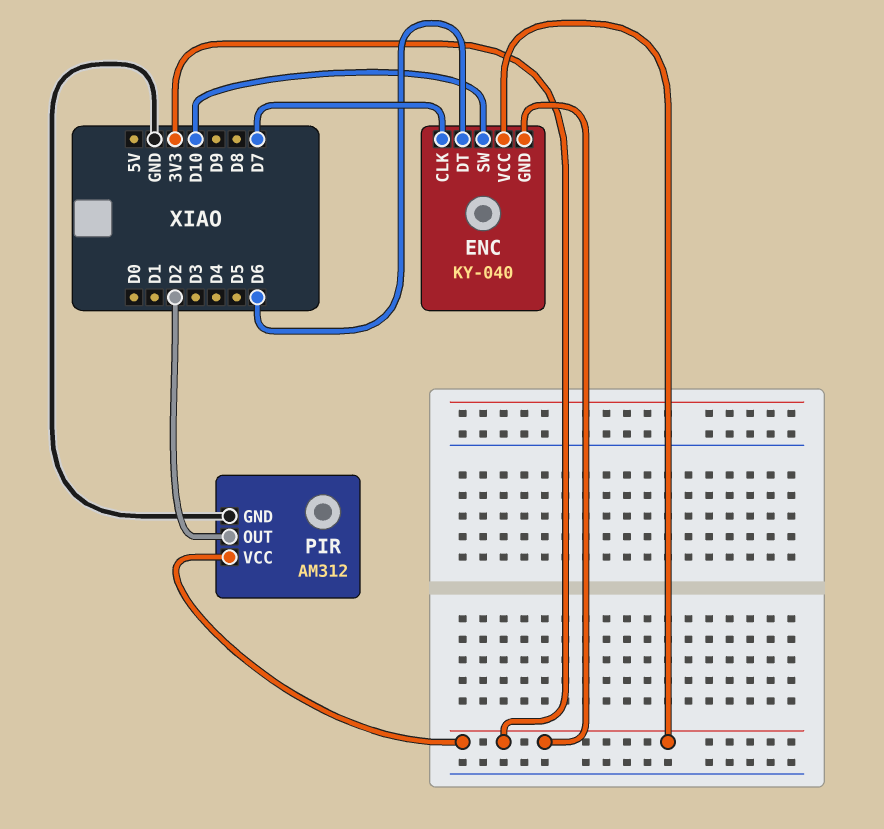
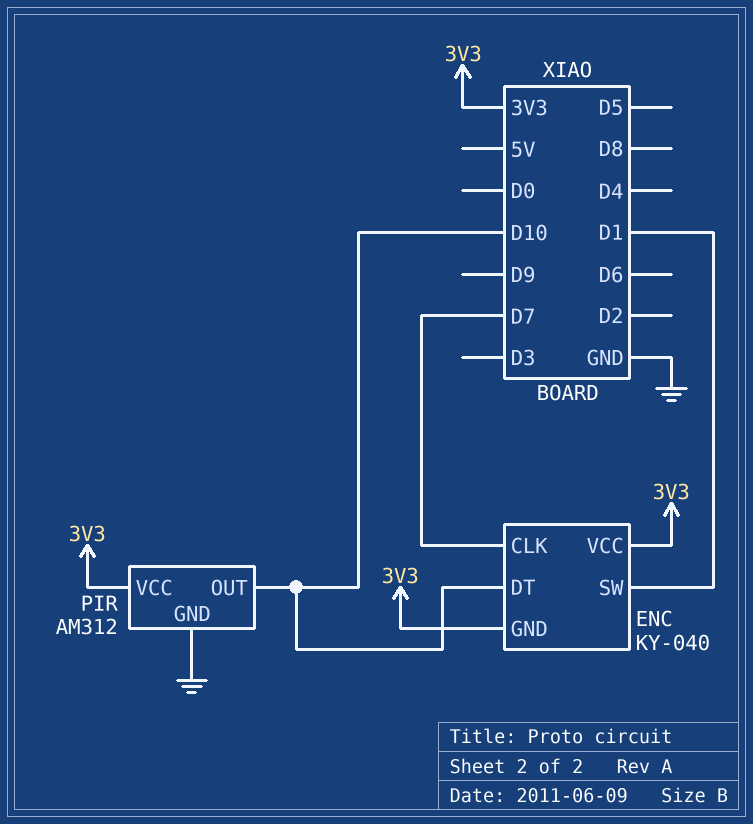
ENC pin DT: D6 -> D10
ENC pin SW: D10 -> D1
PIR pin OUT: D2 -> D10

